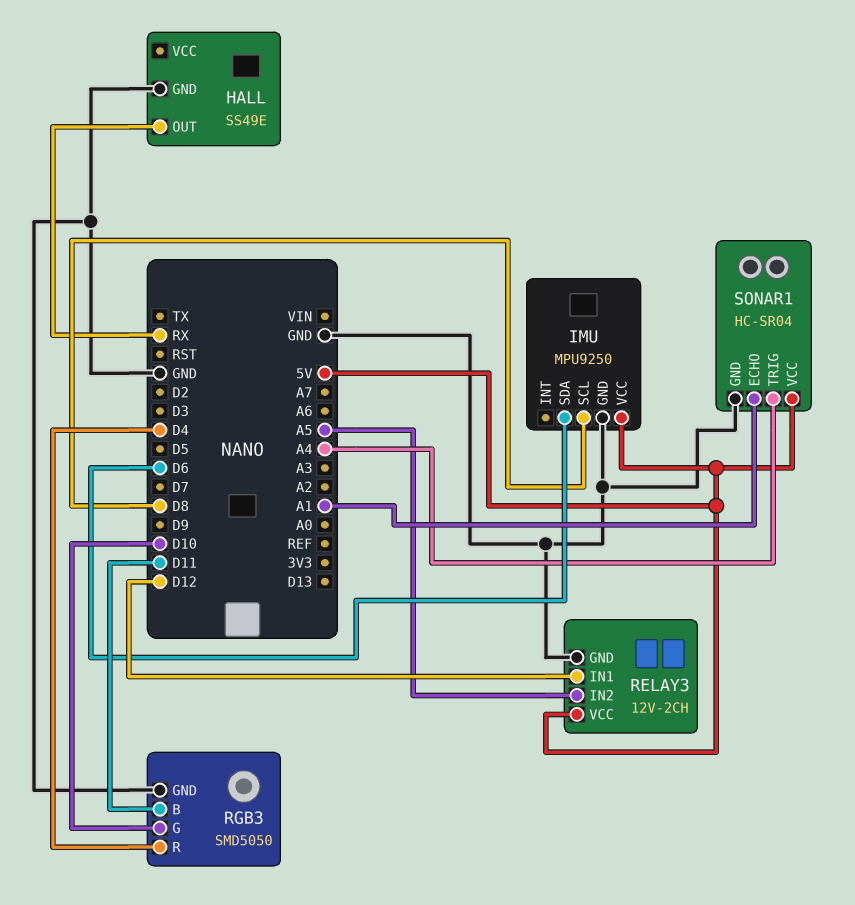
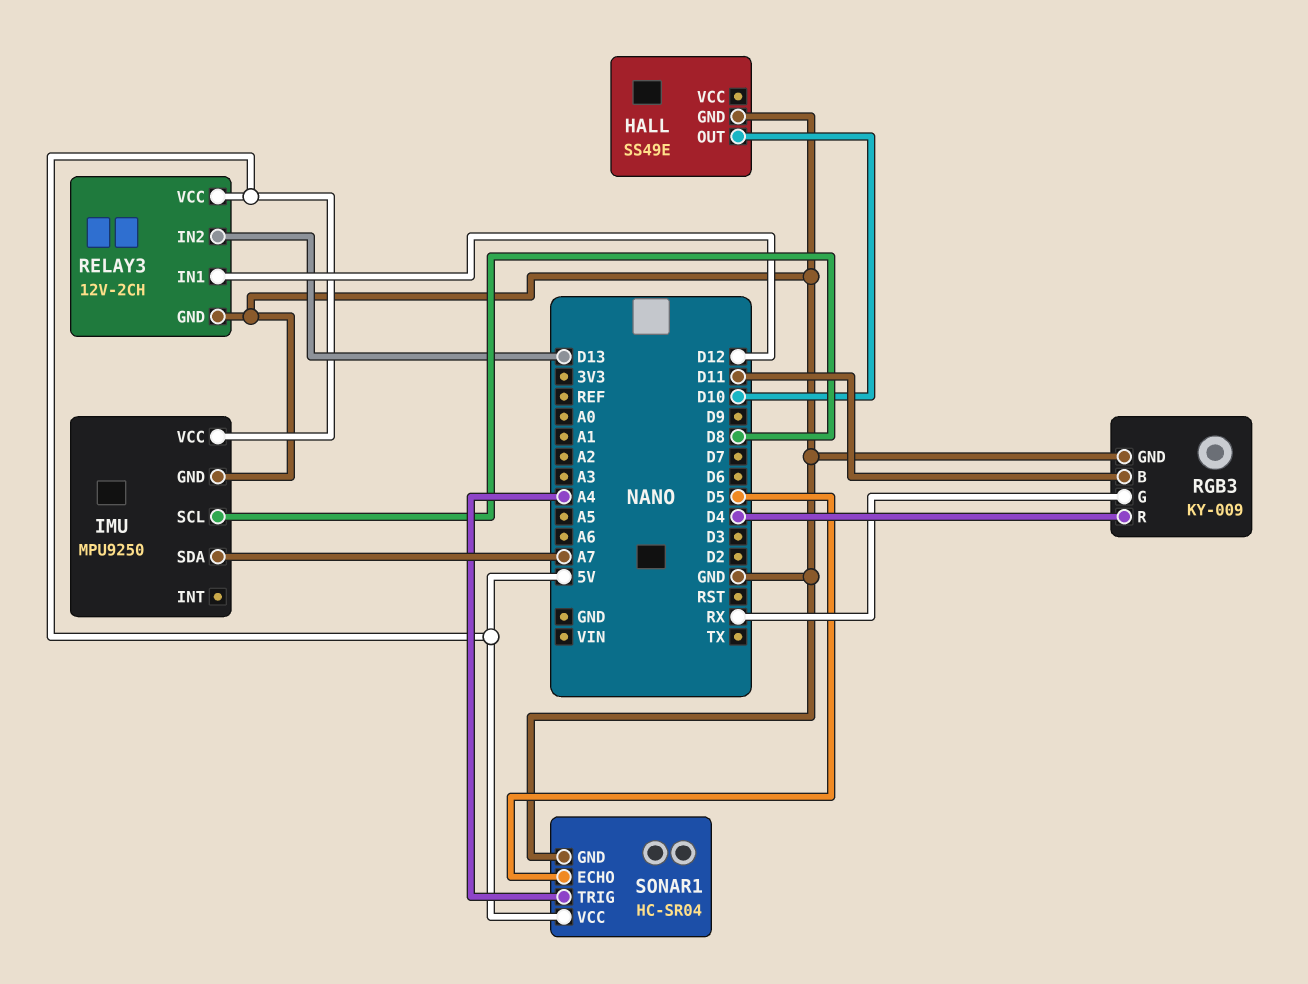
HALL pin OUT: RX -> D10
IMU pin SDA: D6 -> A7
RELAY3 pin IN2: A5 -> D13
RGB3: SMD5050 -> KY-009
RGB3 pin G: D10 -> RX
SONAR1 pin ECHO: A1 -> D5

